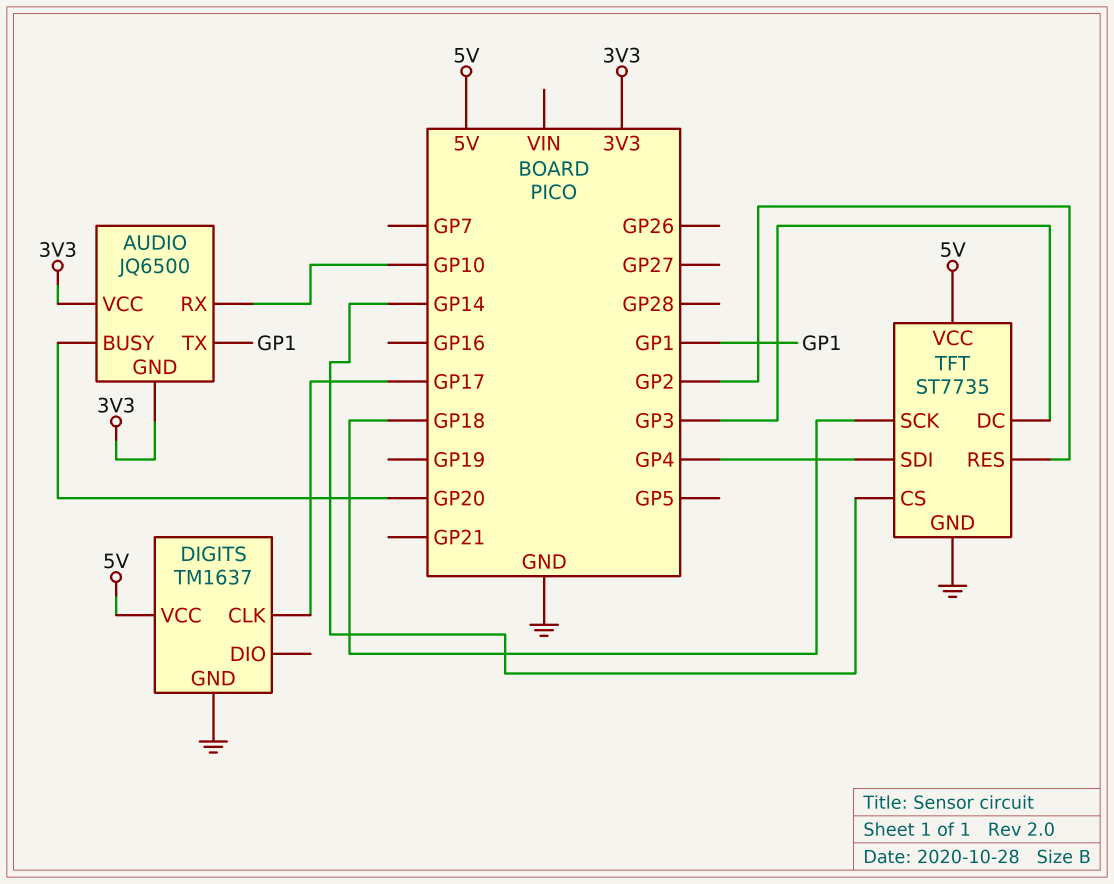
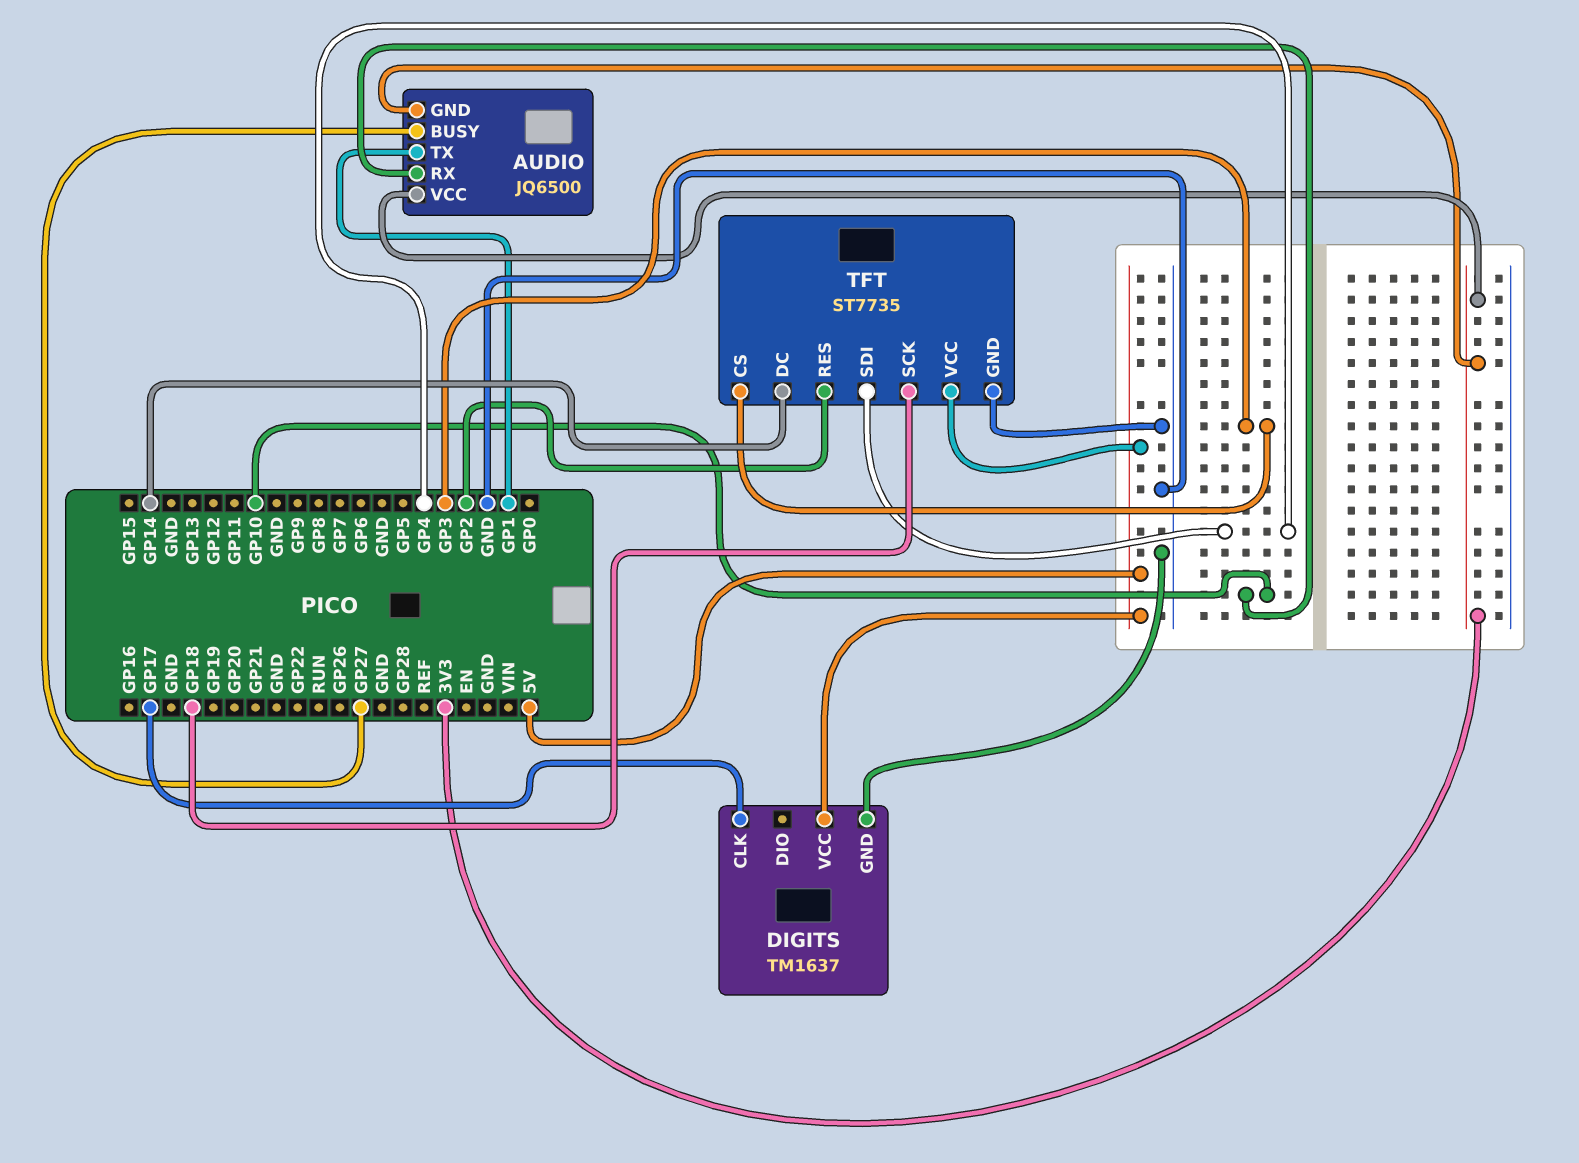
AUDIO pin BUSY: GP20 -> GP27
TFT pin CS: GP14 -> GP3
TFT pin DC: GP3 -> GP14

